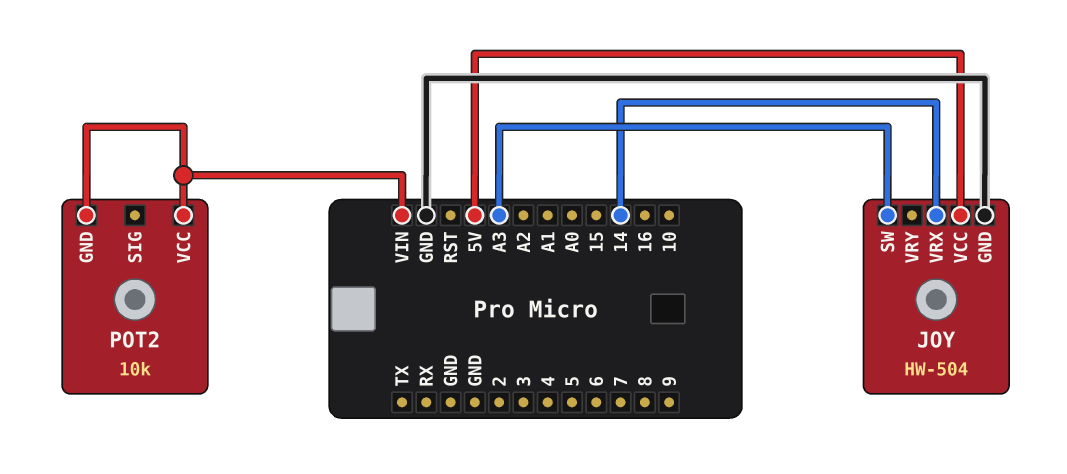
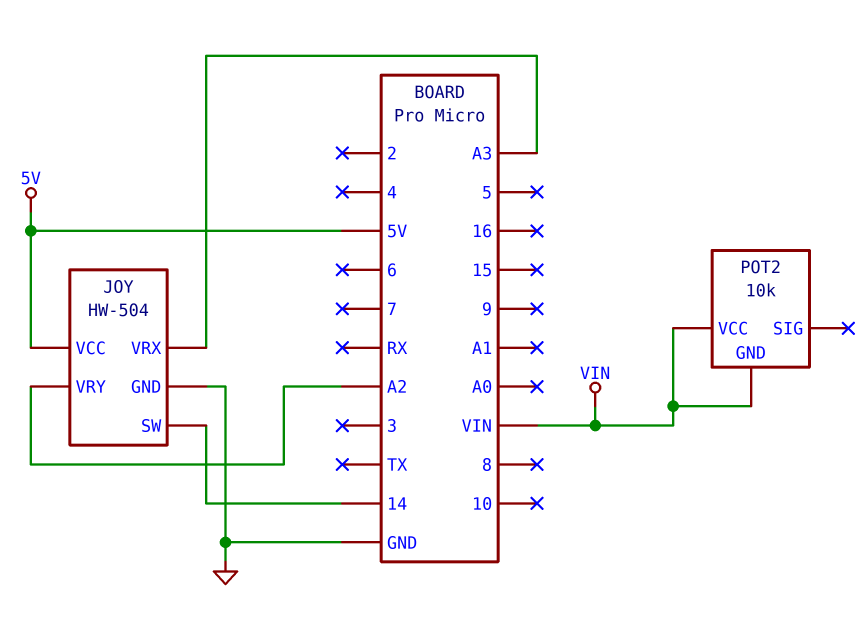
JOY pin SW: A3 -> 14
JOY pin VRX: 14 -> A3
JOY pin VRY: none -> A2

